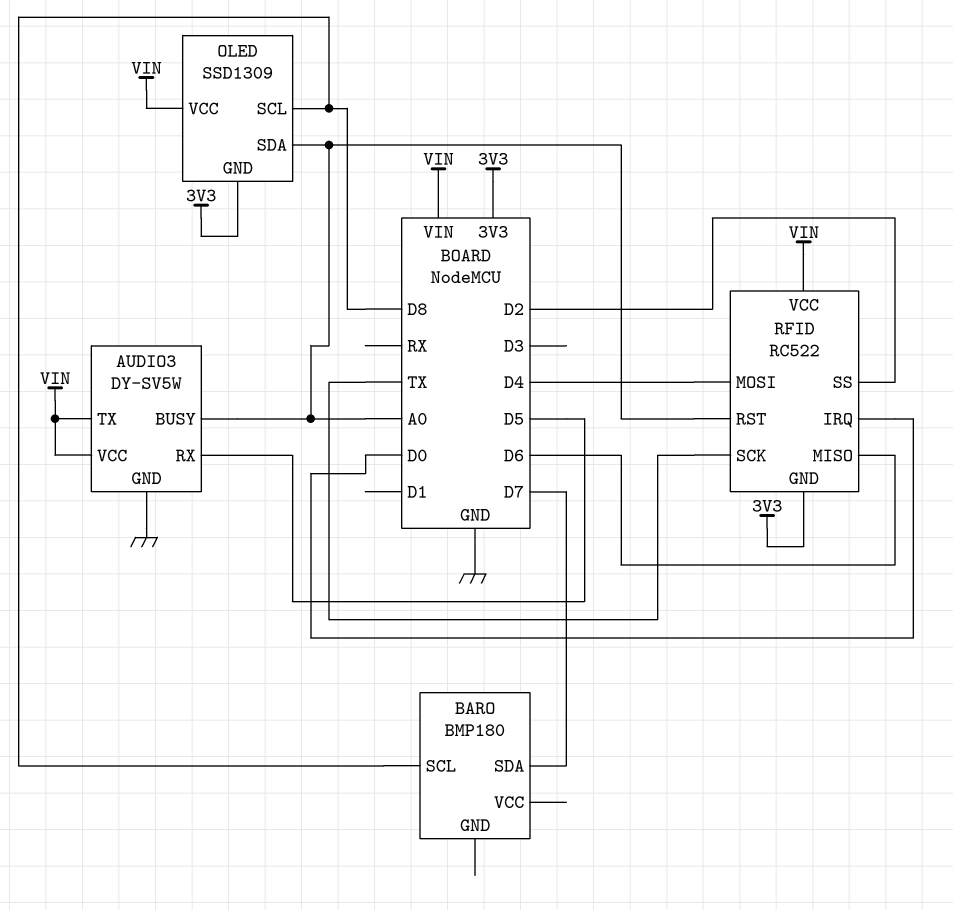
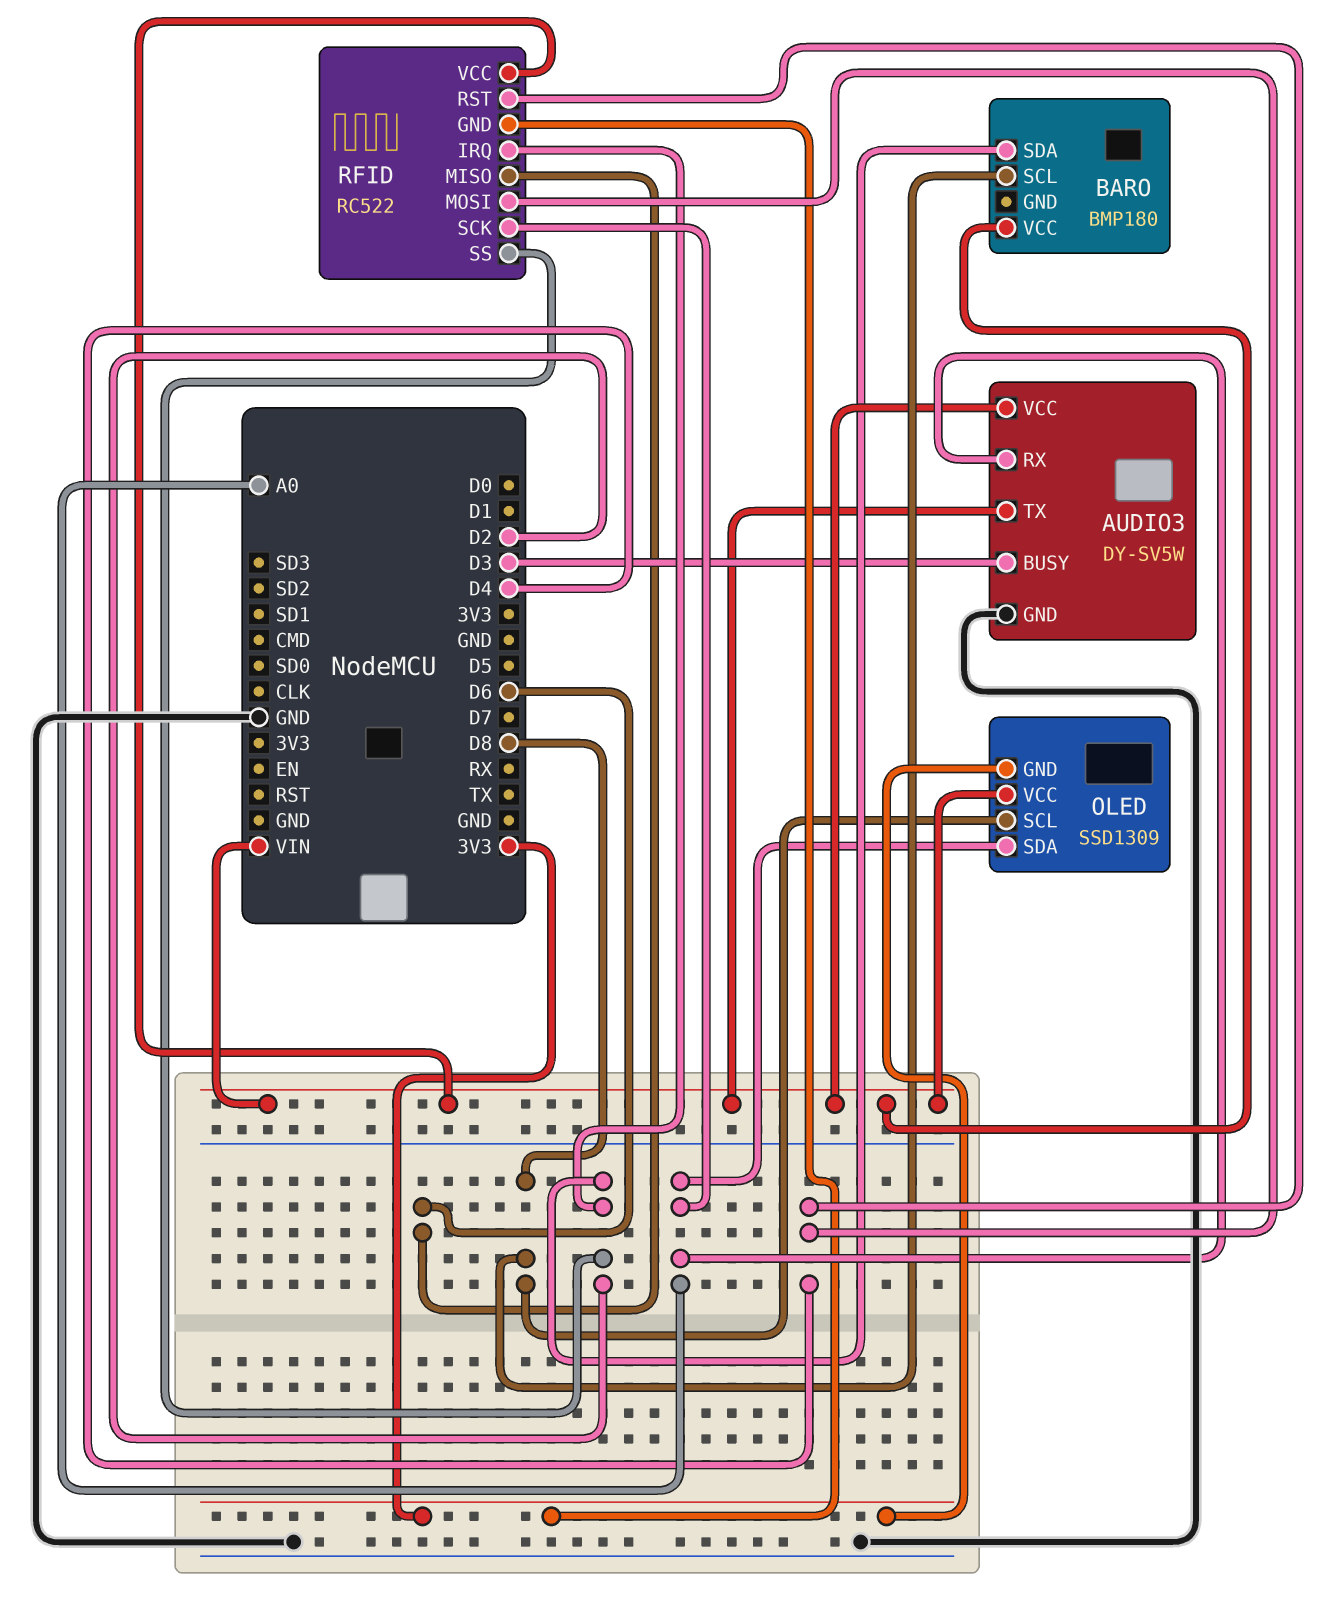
AUDIO3 pin BUSY: A0 -> D3
AUDIO3 pin RX: D5 -> A0
BARO pin SDA: D7 -> D2
BARO pin VCC: none -> VIN
RFID pin IRQ: D0 -> D2
RFID pin RST: A0 -> D4
RFID pin SCK: TX -> A0

